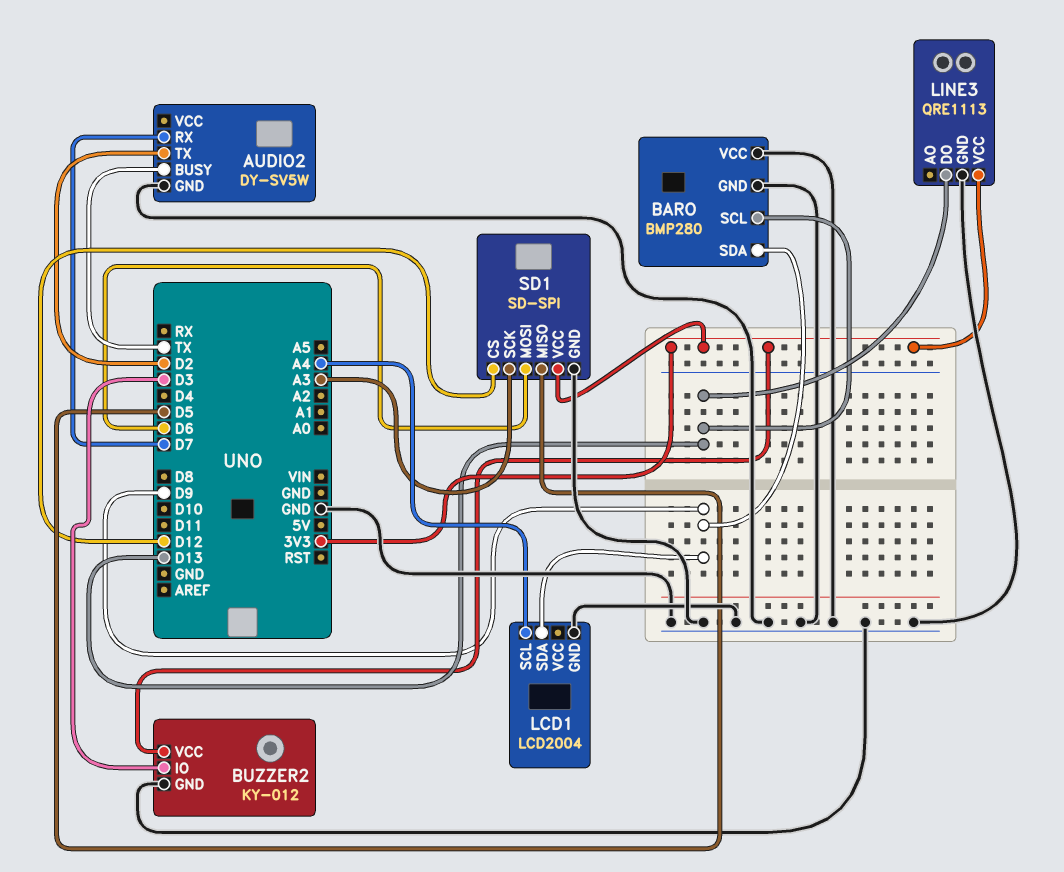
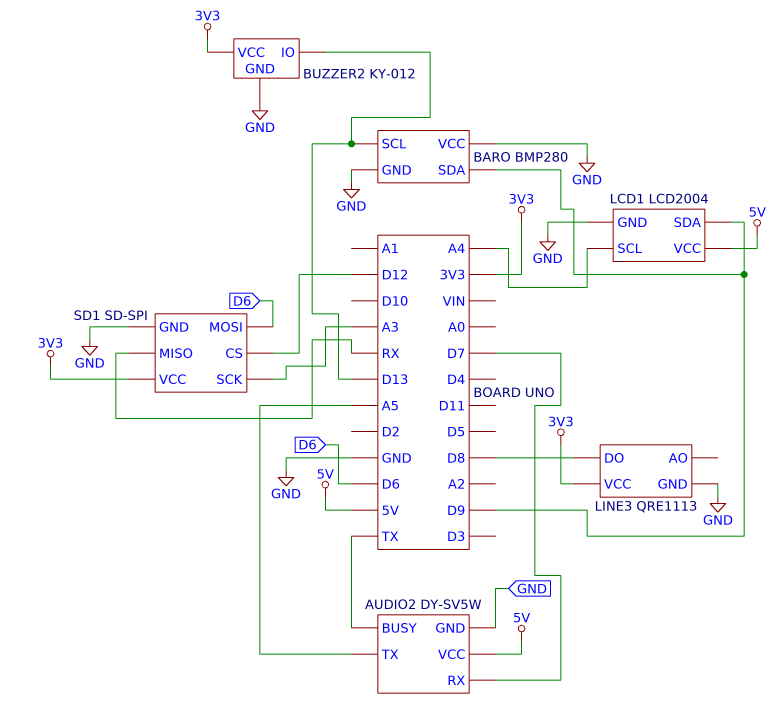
AUDIO2 pin TX: D2 -> A5
AUDIO2 pin VCC: none -> 5V
BUZZER2 pin IO: D3 -> D13
LCD1 pin VCC: none -> 5V
LINE3 pin DO: D13 -> D8
SD1 pin MISO: D5 -> RX

